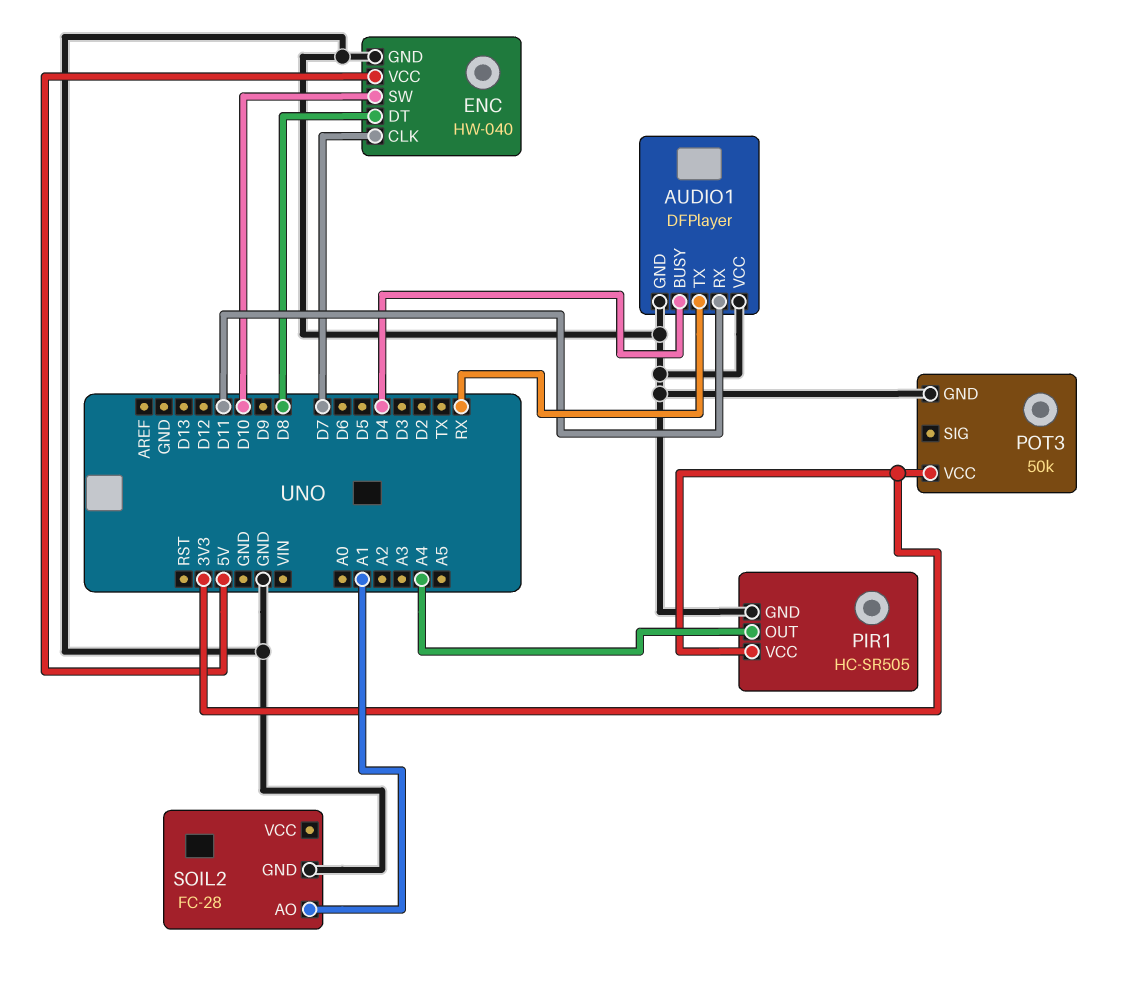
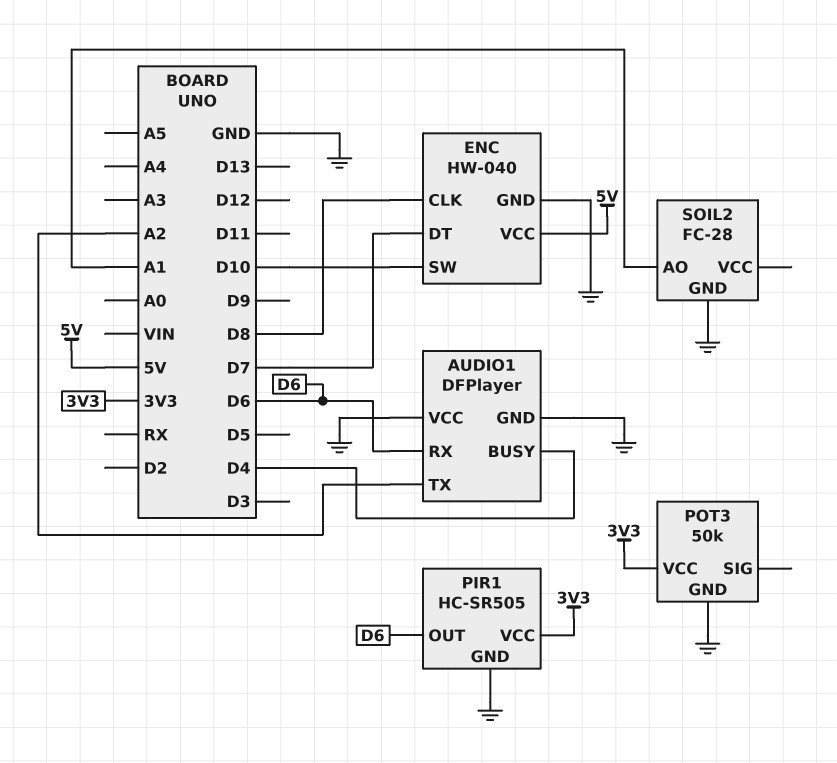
AUDIO1 pin RX: D11 -> D6
AUDIO1 pin TX: RX -> A2
ENC pin CLK: D7 -> D8
ENC pin DT: D8 -> D7
PIR1 pin OUT: A4 -> D6

